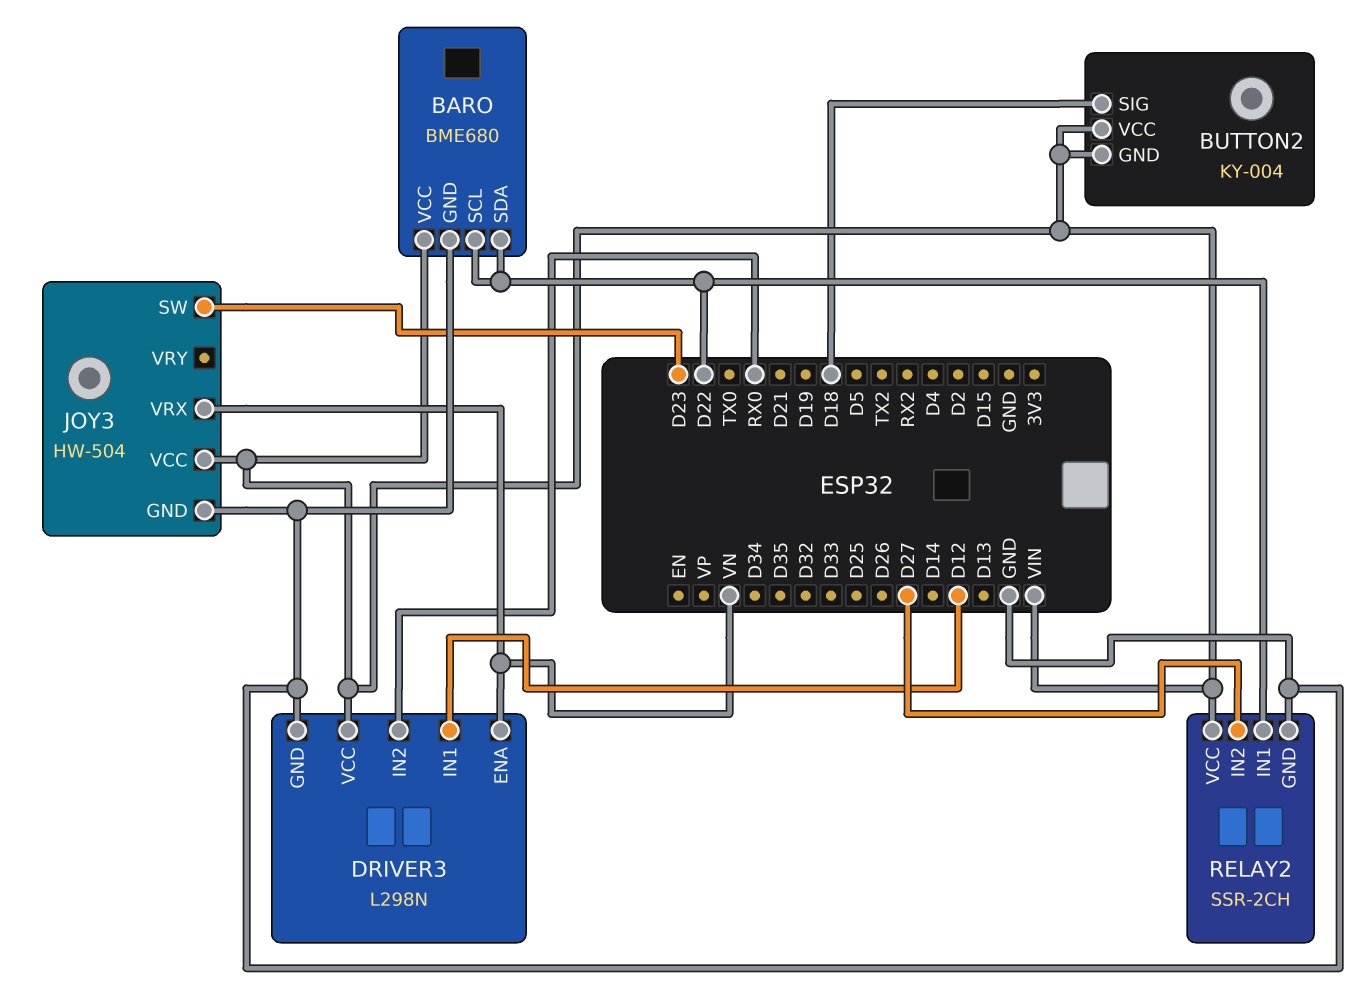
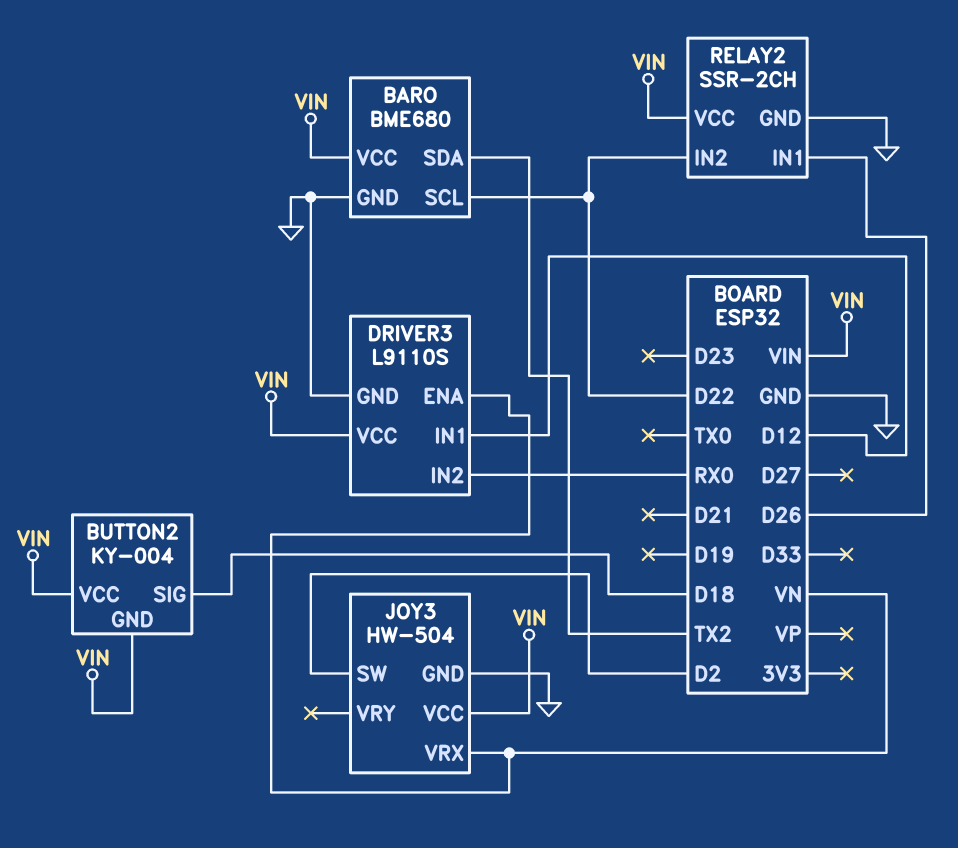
BARO pin SDA: D22 -> TX2
DRIVER3: L298N -> L9110S
JOY3 pin SW: D23 -> D2
RELAY2 pin IN1: D22 -> D26
RELAY2 pin IN2: D27 -> D22

